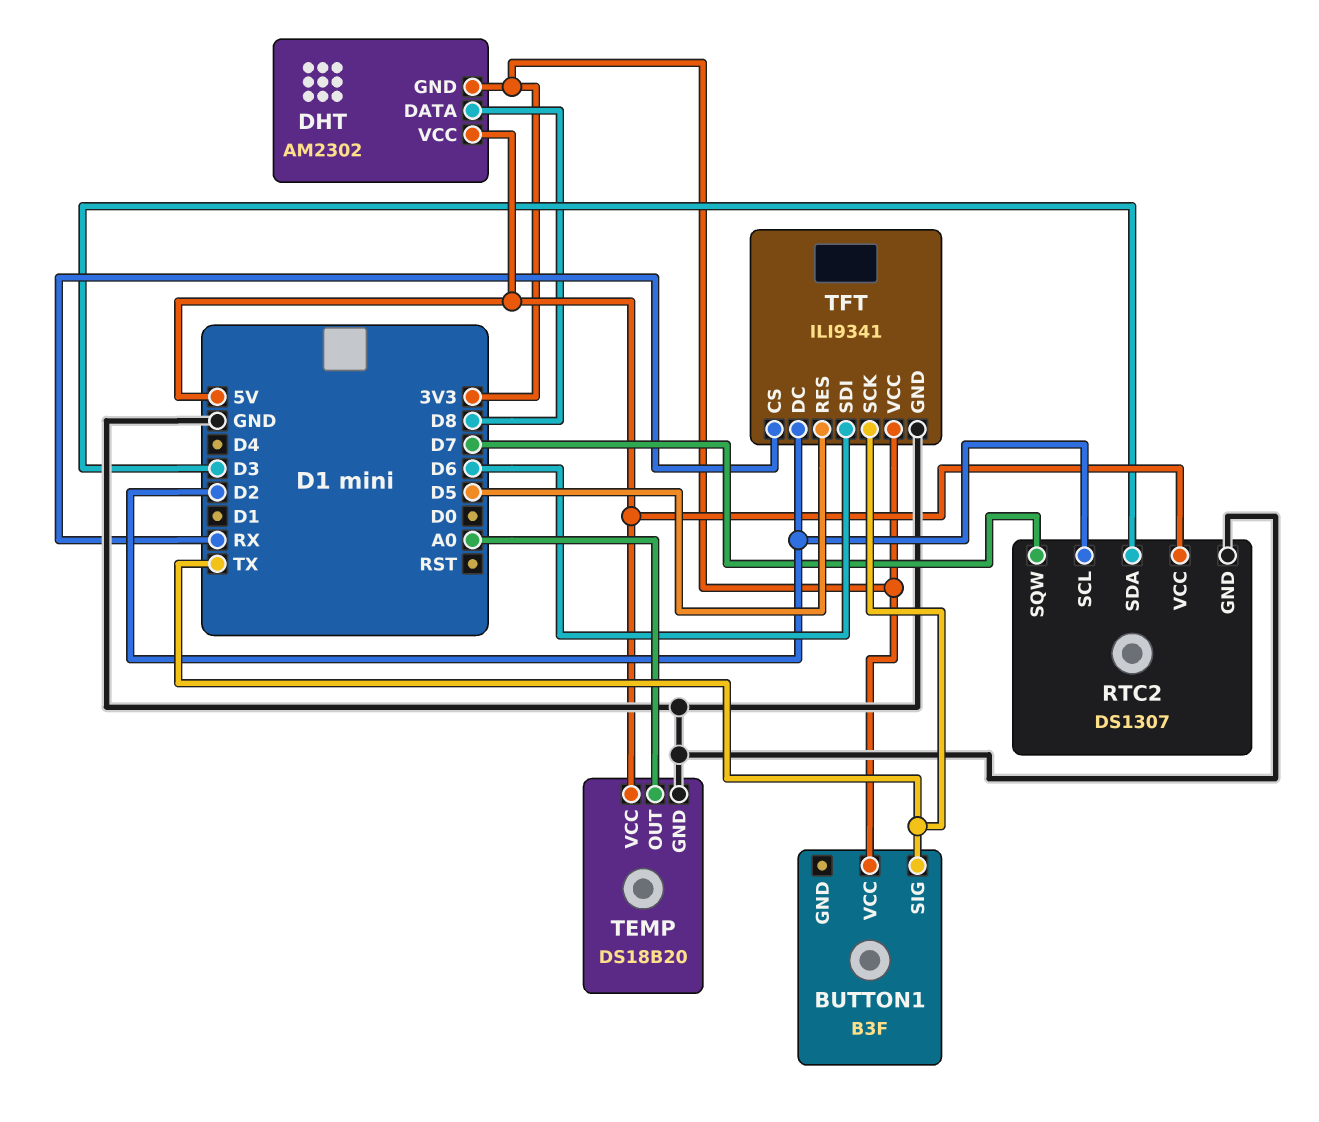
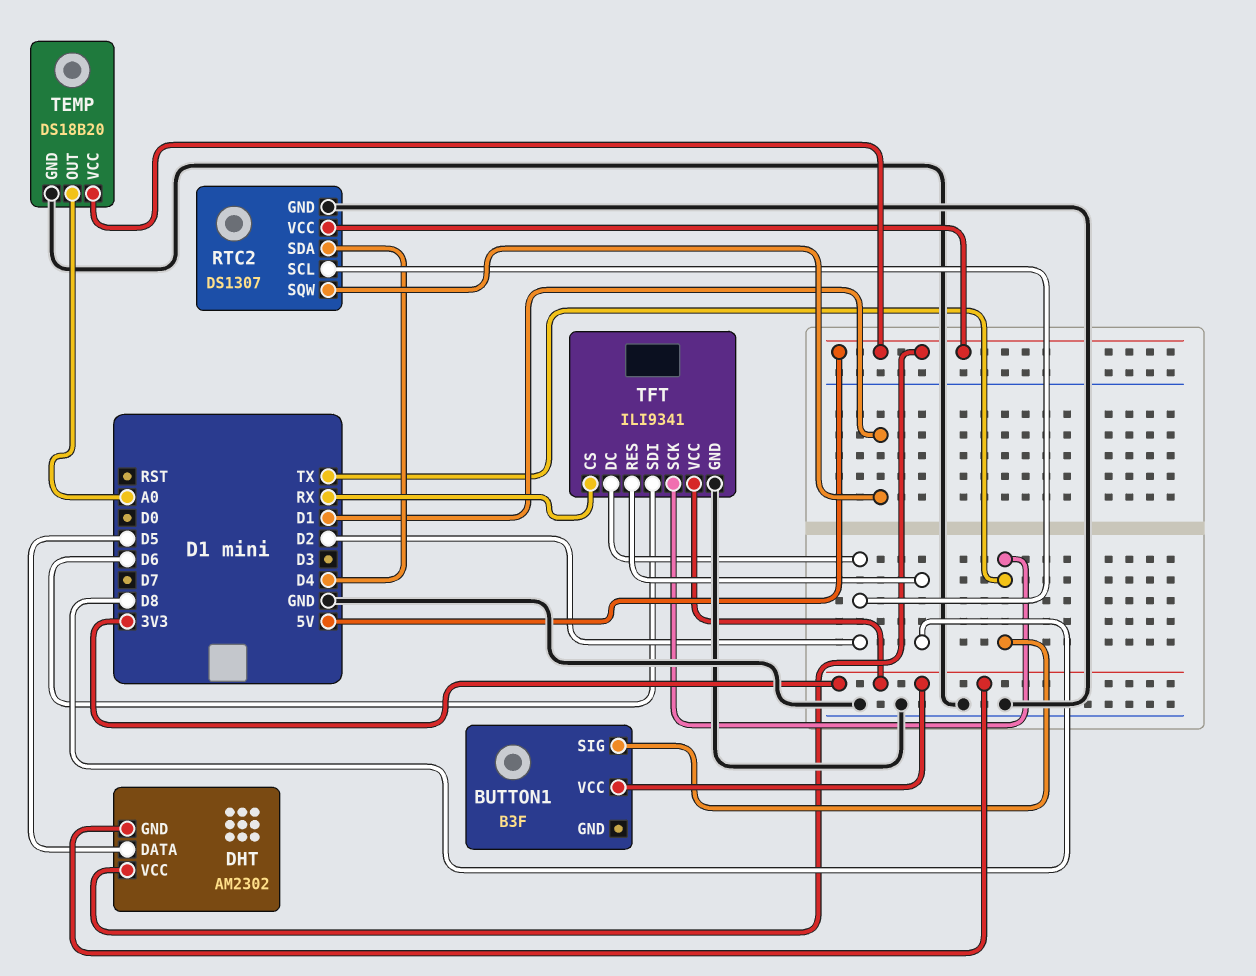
DHT pin DATA: D8 -> D5
RTC2 pin SDA: D3 -> D4
RTC2 pin SQW: D7 -> D1
TFT pin RES: D5 -> D8

